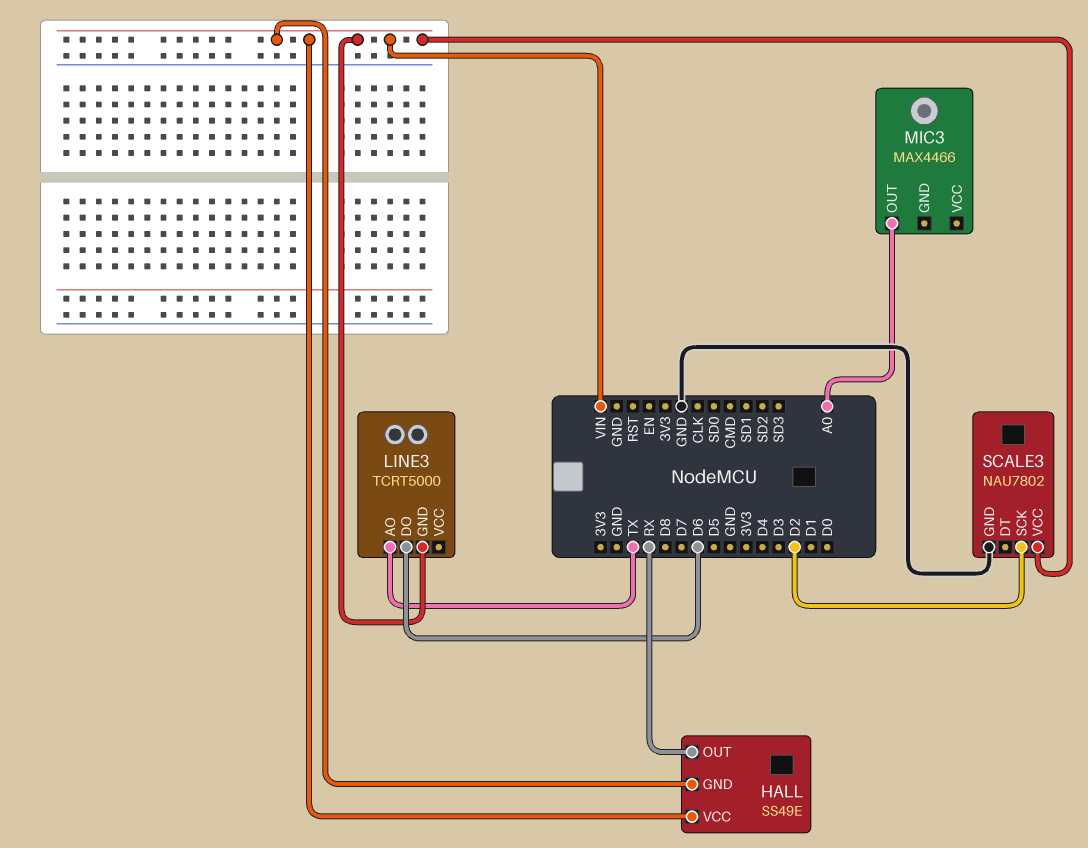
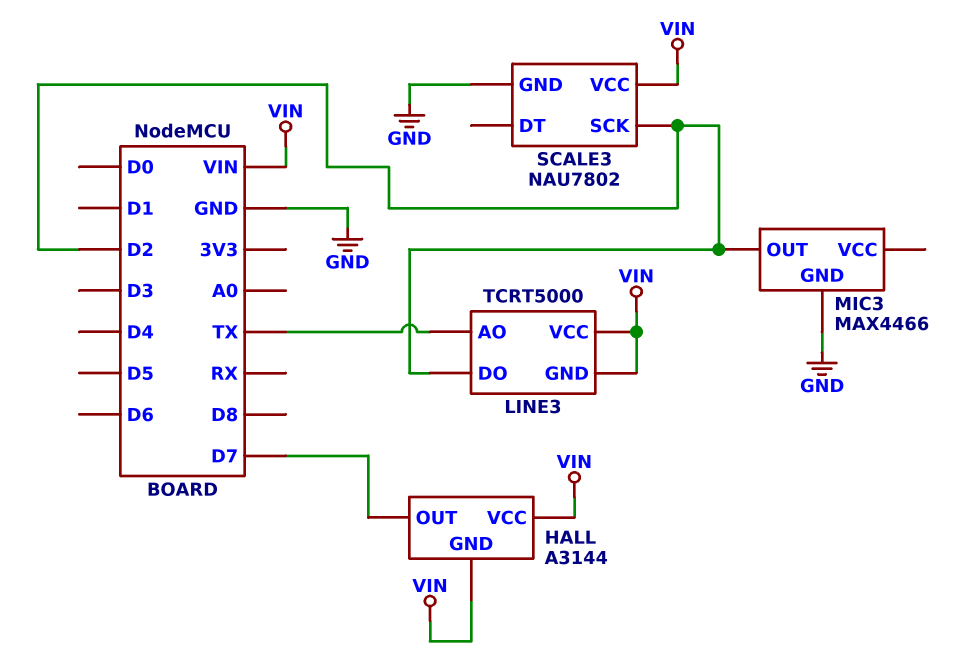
HALL: SS49E -> A3144
HALL pin OUT: RX -> D7
LINE3 pin DO: D6 -> D2
LINE3 pin VCC: none -> VIN
MIC3 pin GND: none -> GND
MIC3 pin OUT: A0 -> D2

